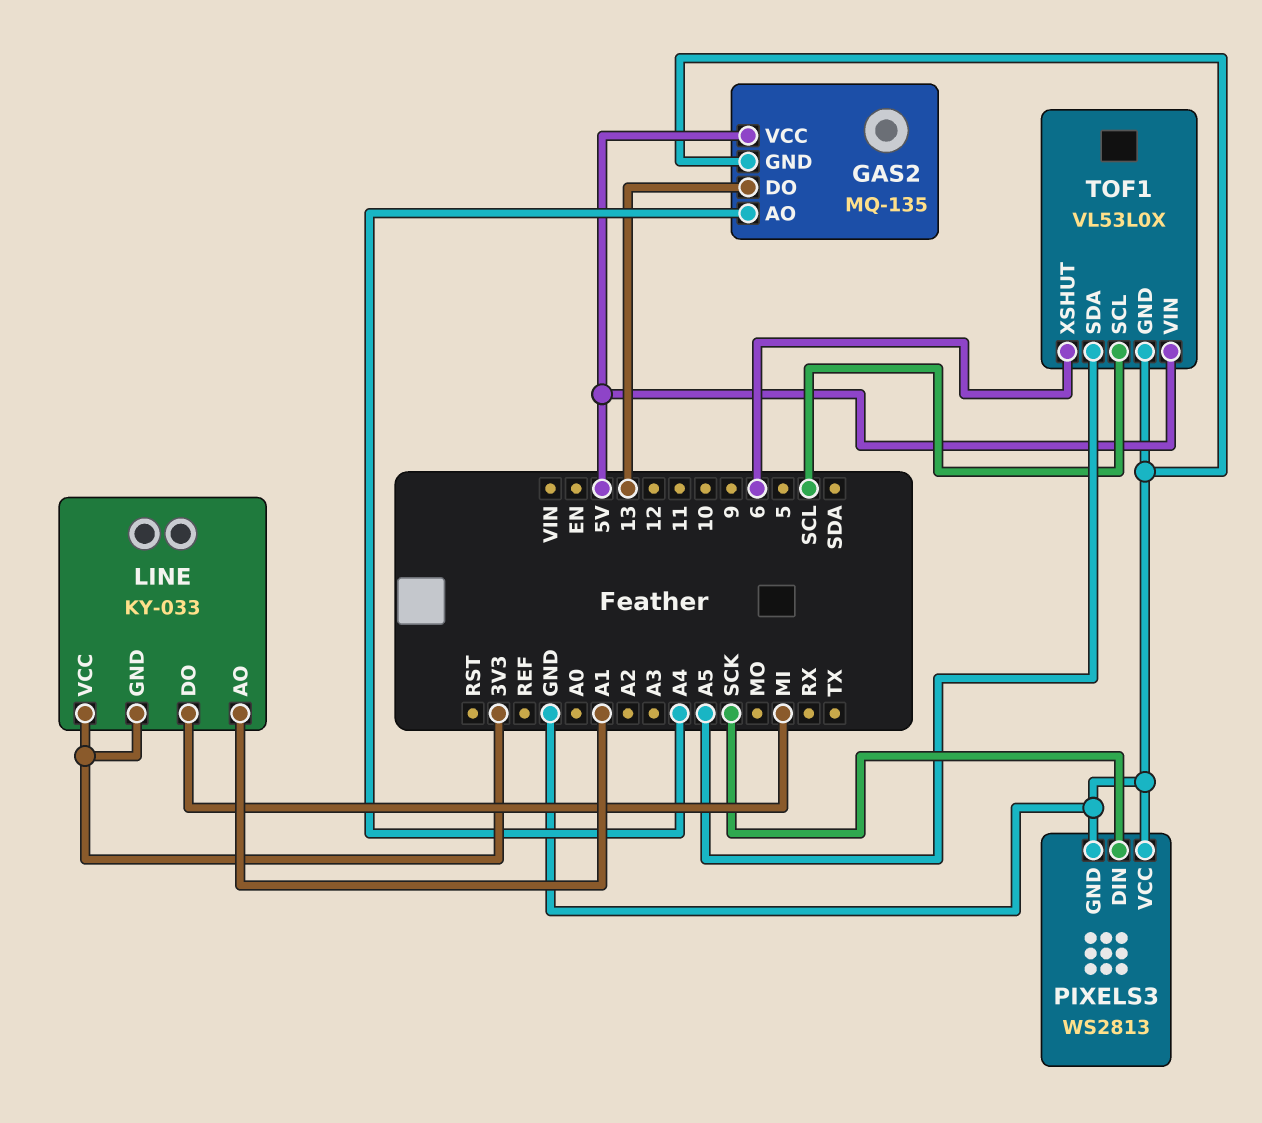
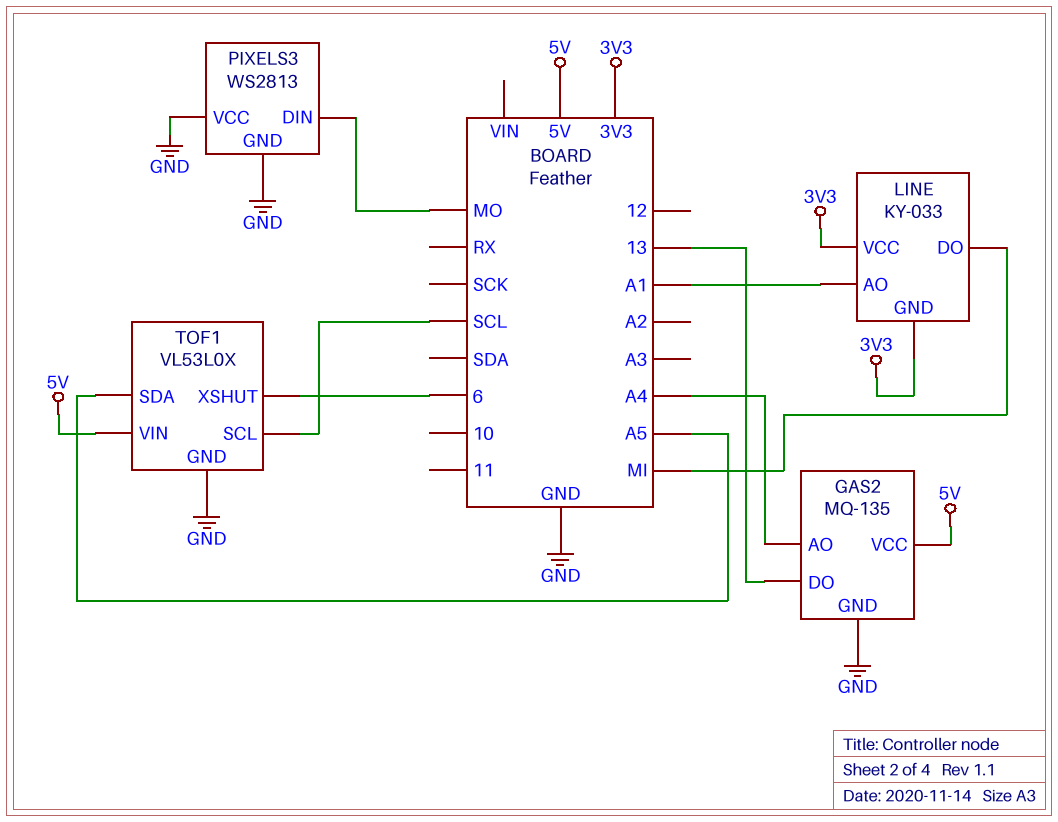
PIXELS3 pin DIN: SCK -> MO

